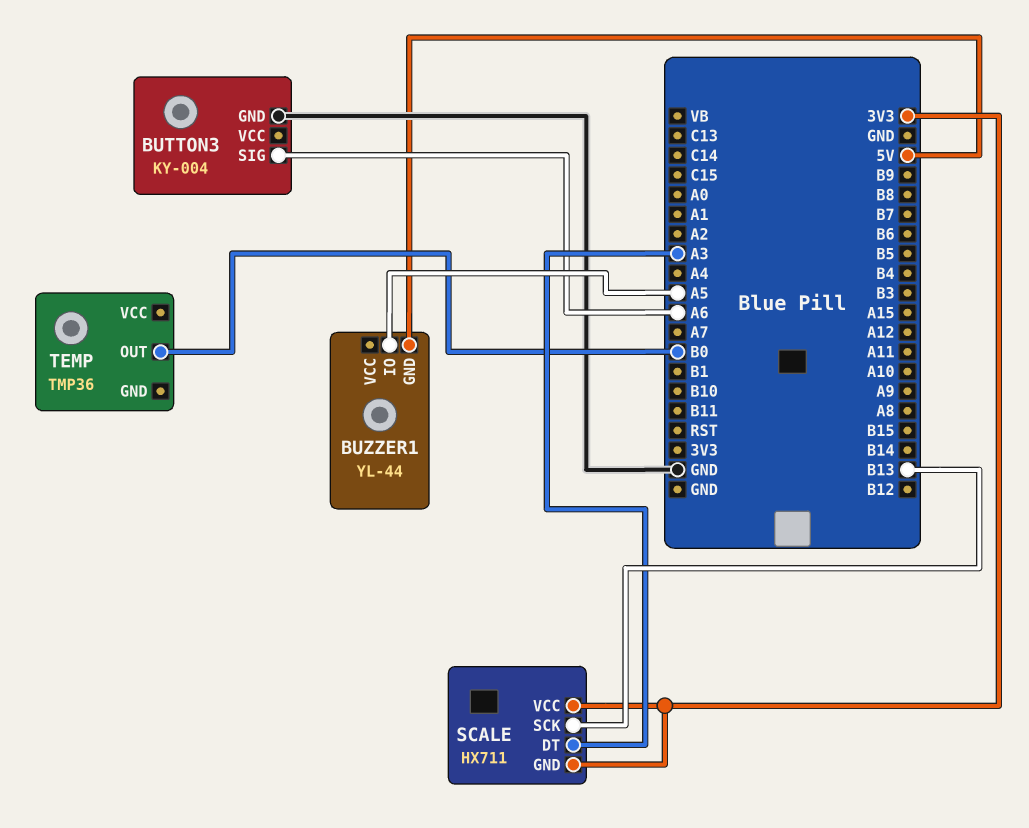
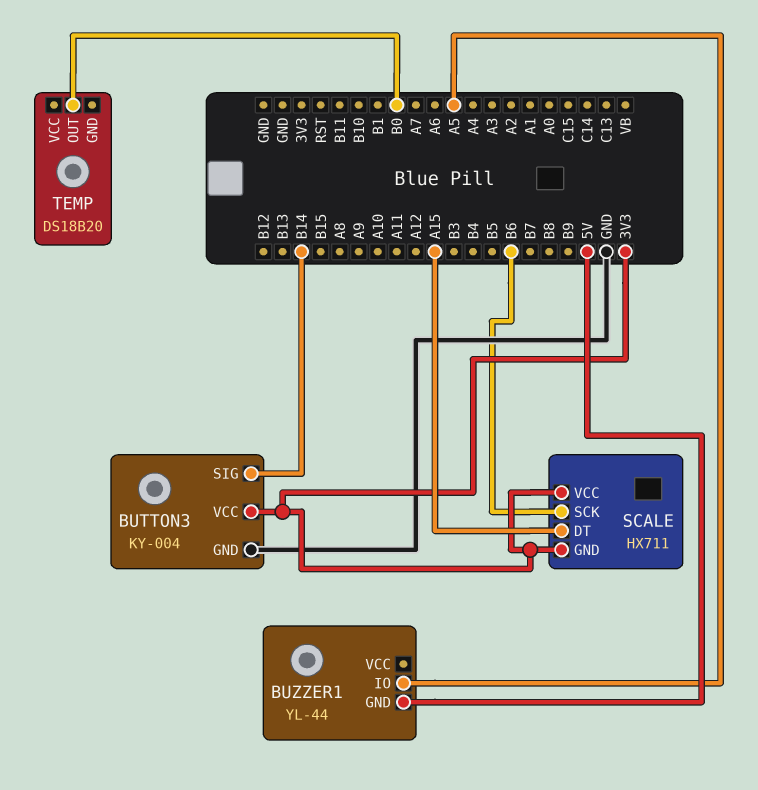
BUTTON3 pin SIG: A6 -> B14
BUTTON3 pin VCC: none -> 3V3
SCALE pin DT: A3 -> A15
SCALE pin SCK: B13 -> B6
TEMP: TMP36 -> DS18B20

